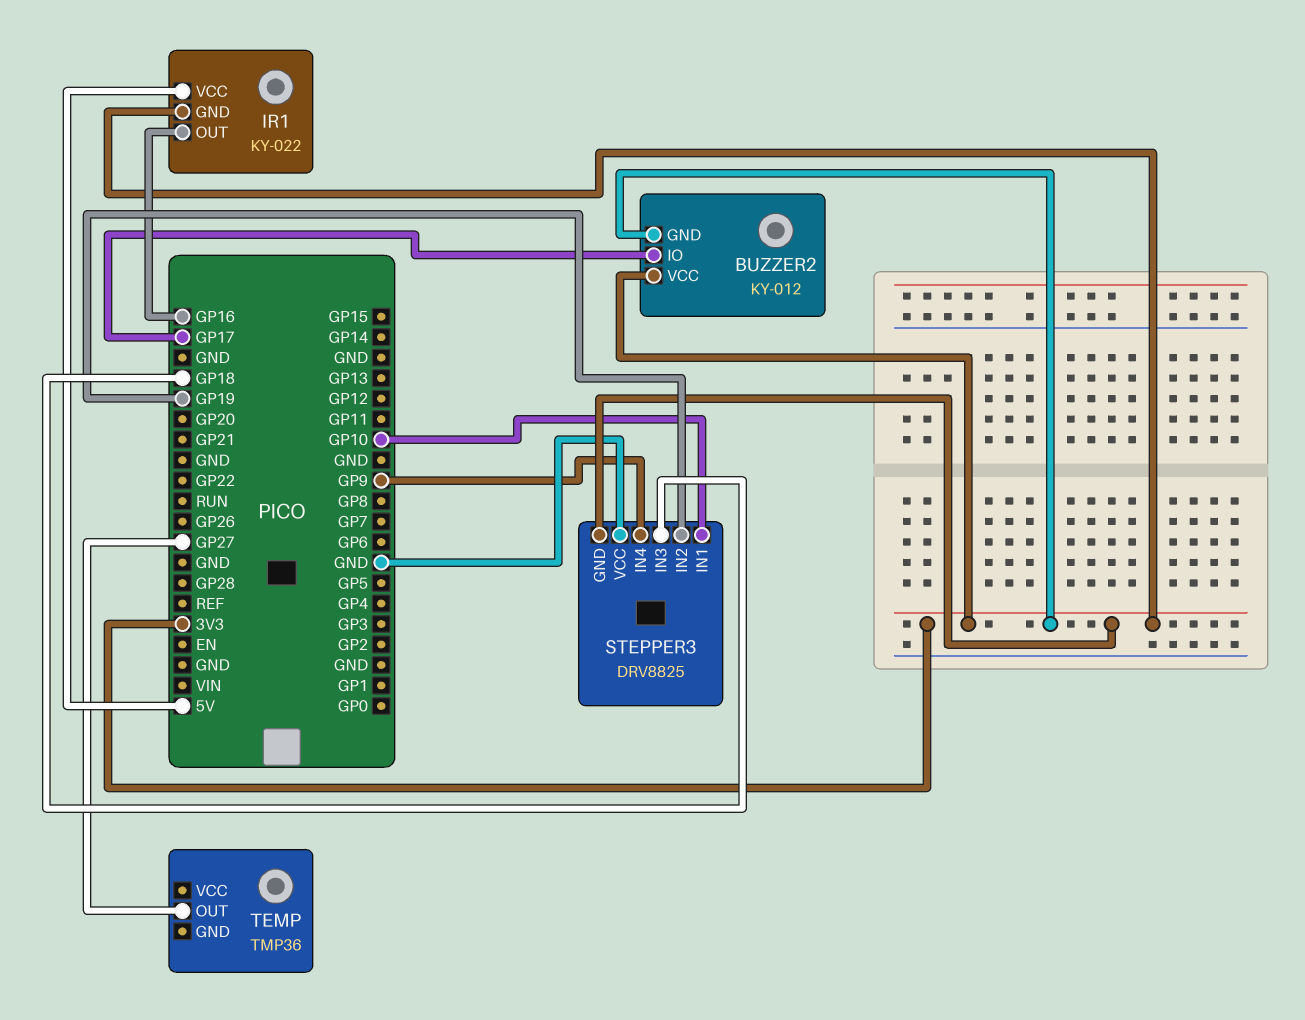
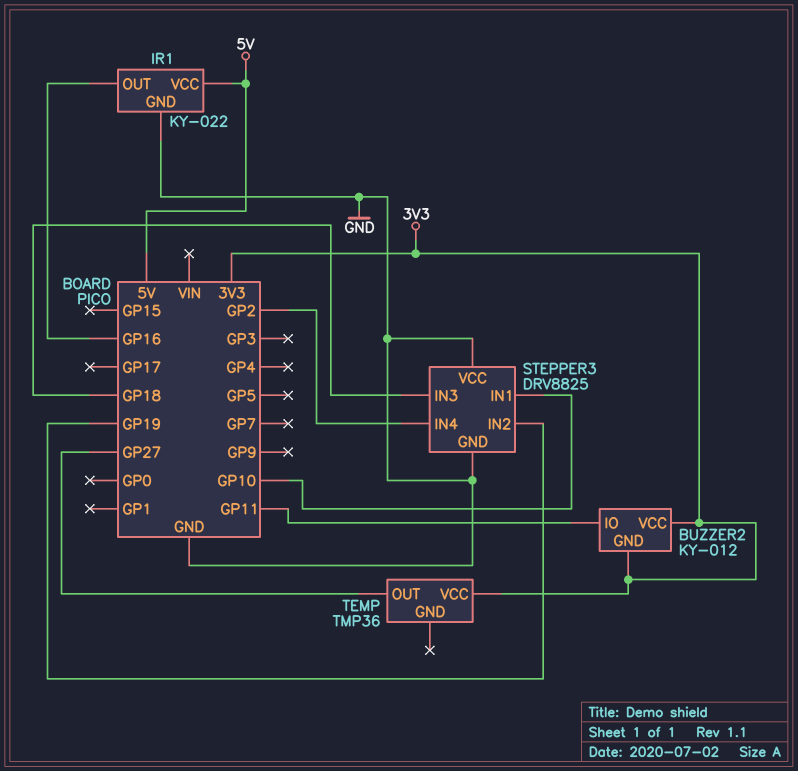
BUZZER2 pin IO: GP17 -> GP11
IR1 pin GND: 3V3 -> GND
STEPPER3 pin GND: 3V3 -> GND
STEPPER3 pin IN4: GP9 -> GP2
TEMP pin VCC: none -> 3V3

